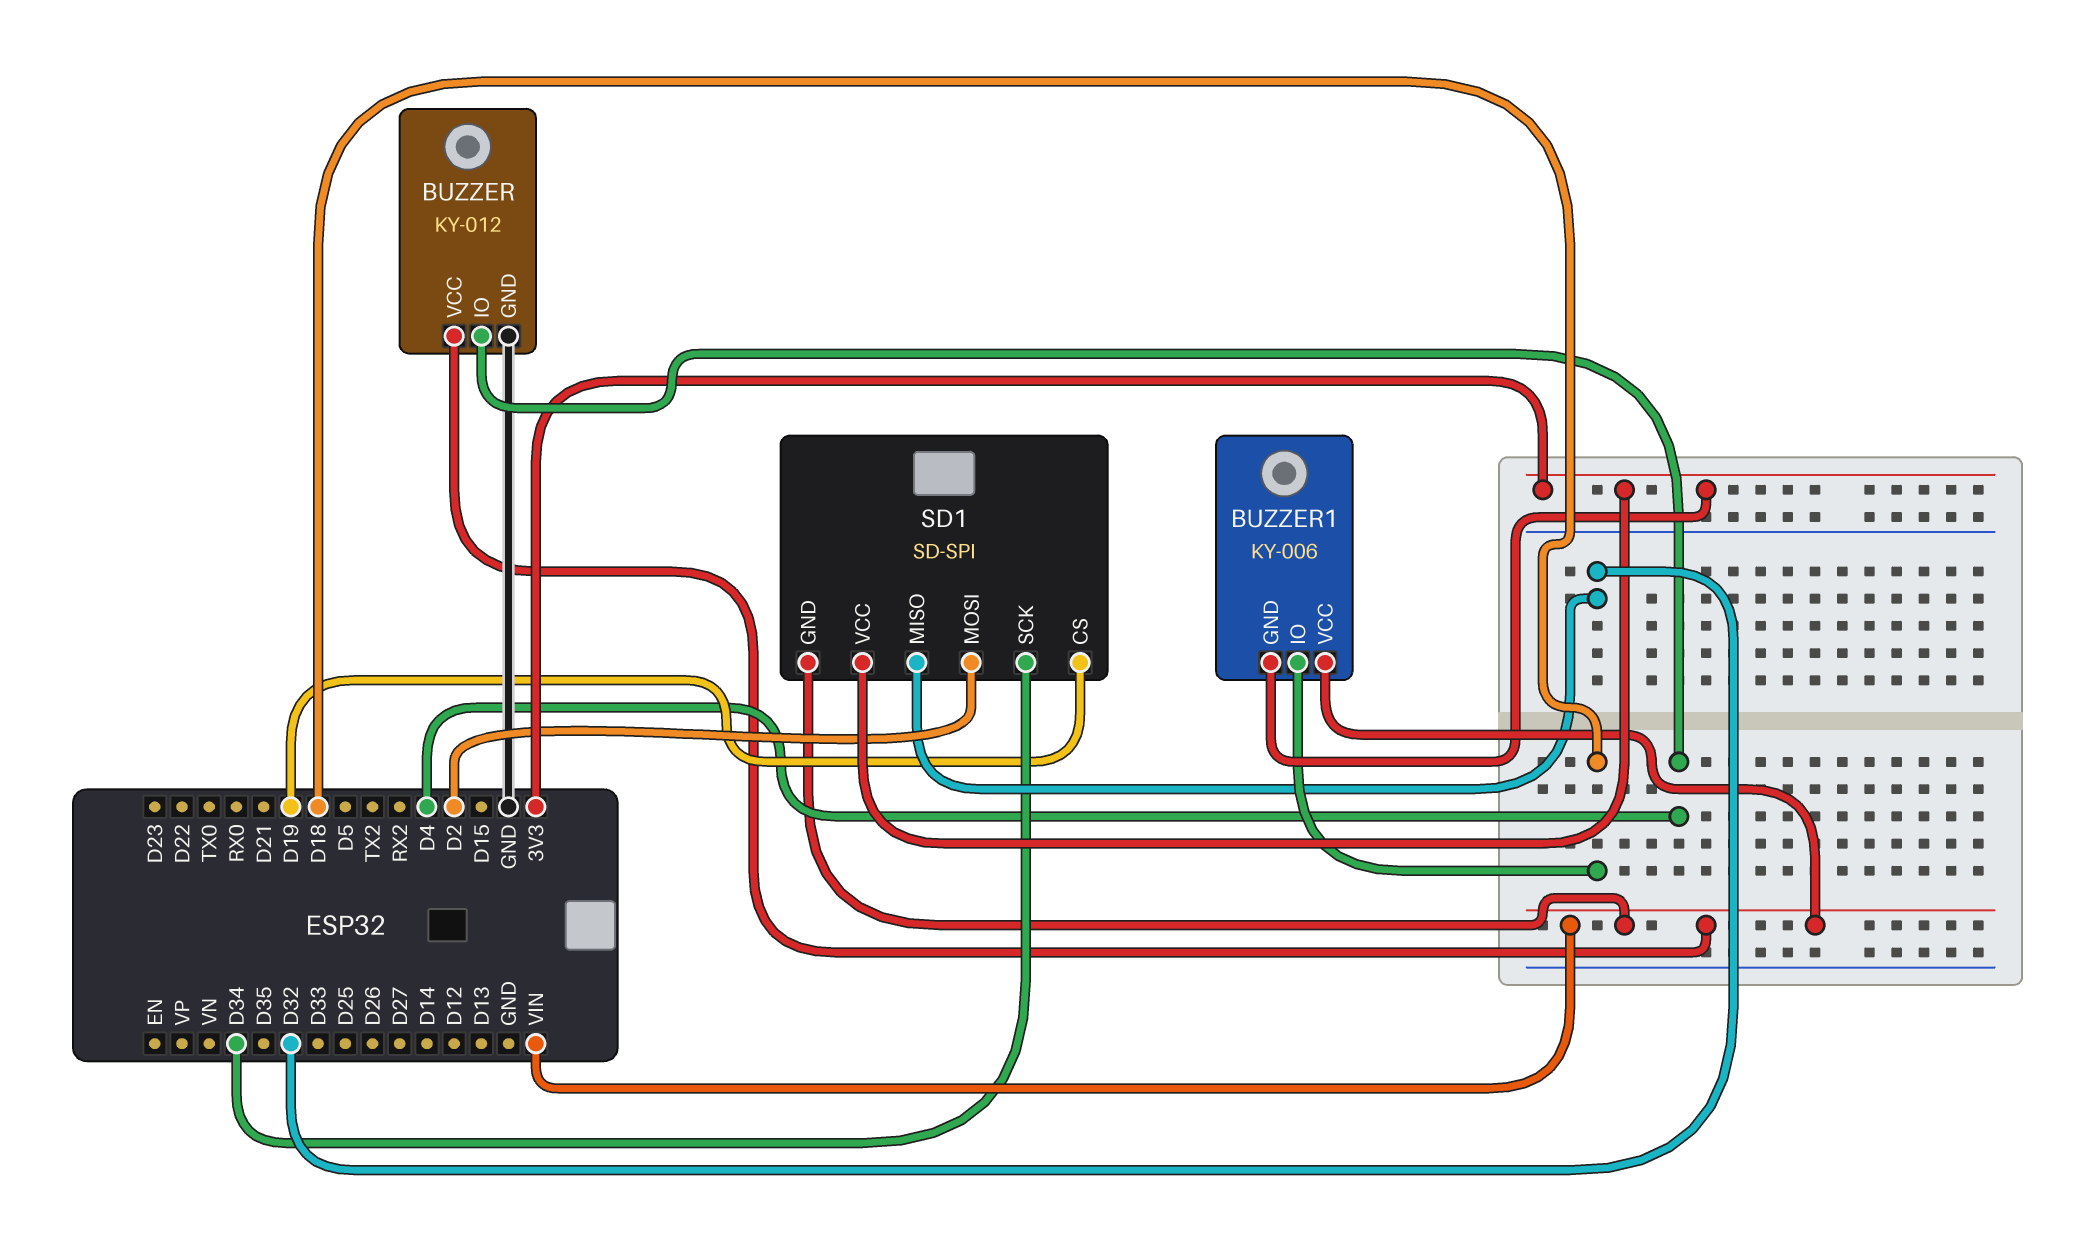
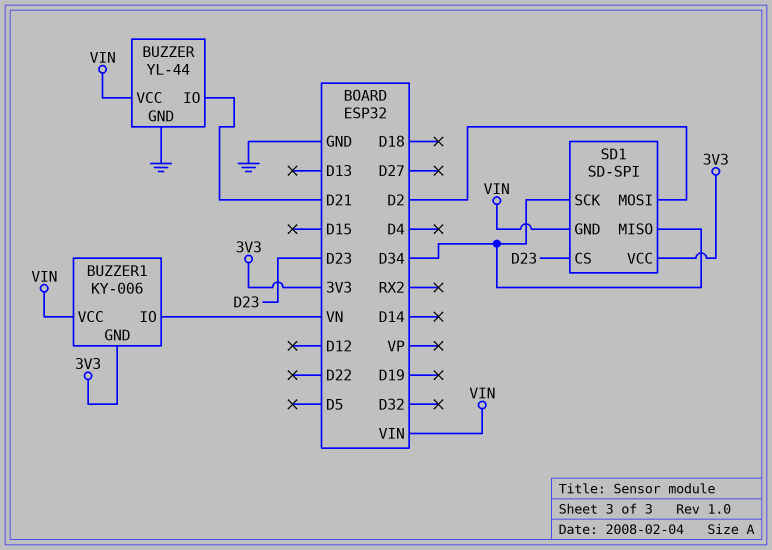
BUZZER: KY-012 -> YL-44
BUZZER pin IO: D4 -> D21
BUZZER1 pin IO: D18 -> VN
SD1 pin CS: D19 -> D23
SD1 pin MISO: D32 -> D34

